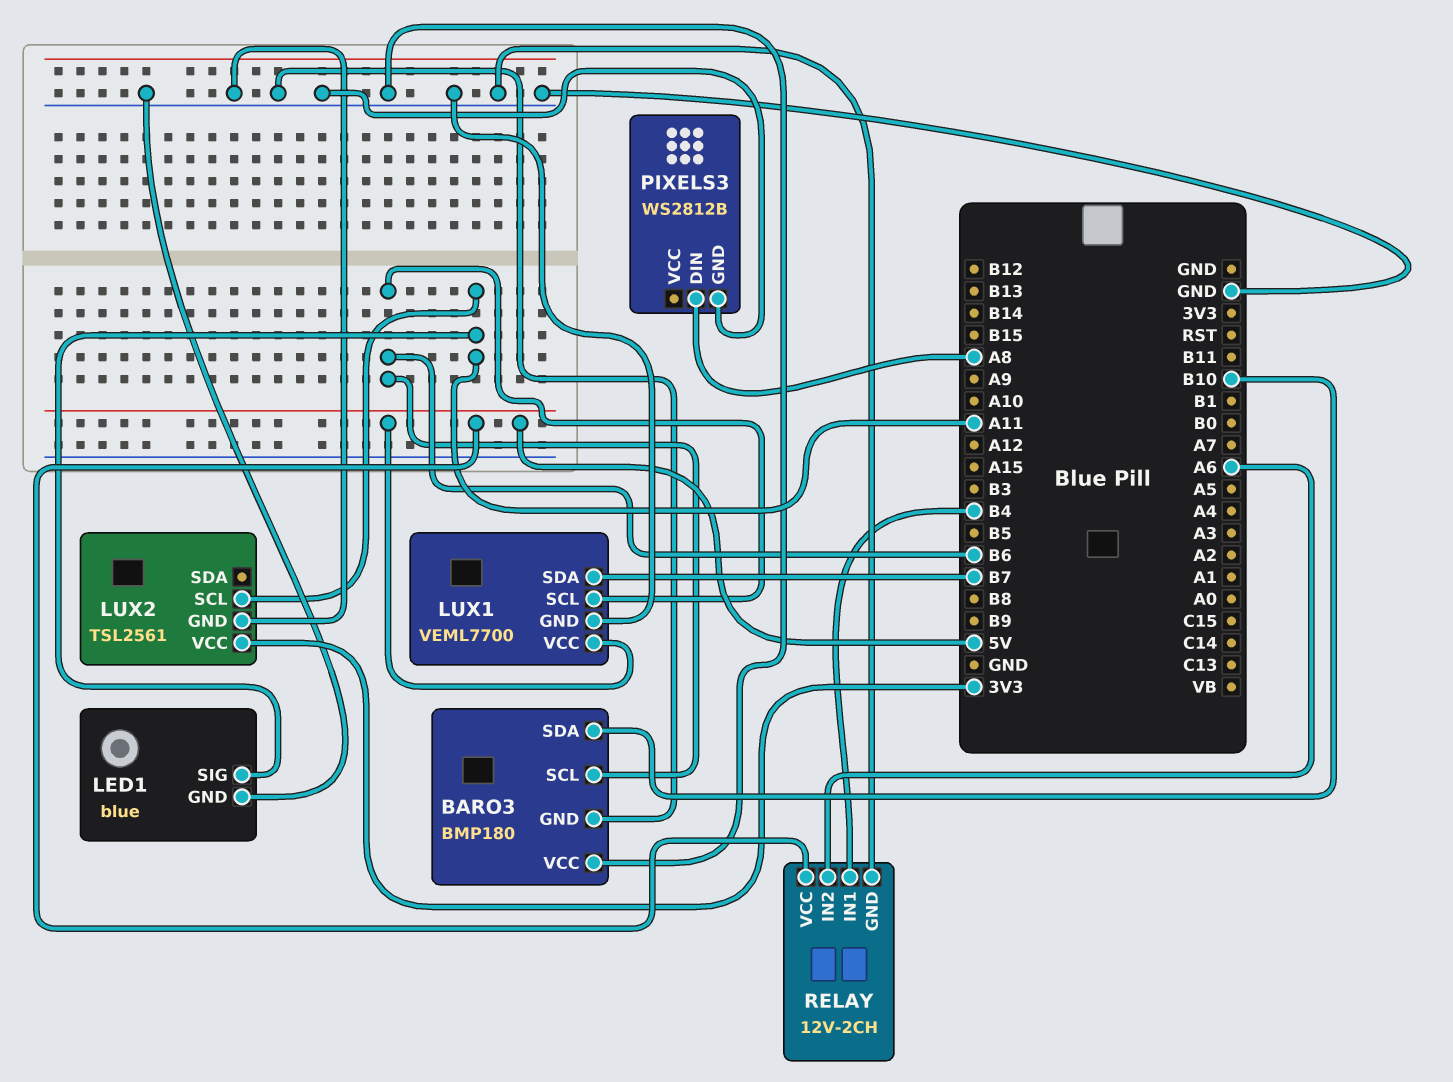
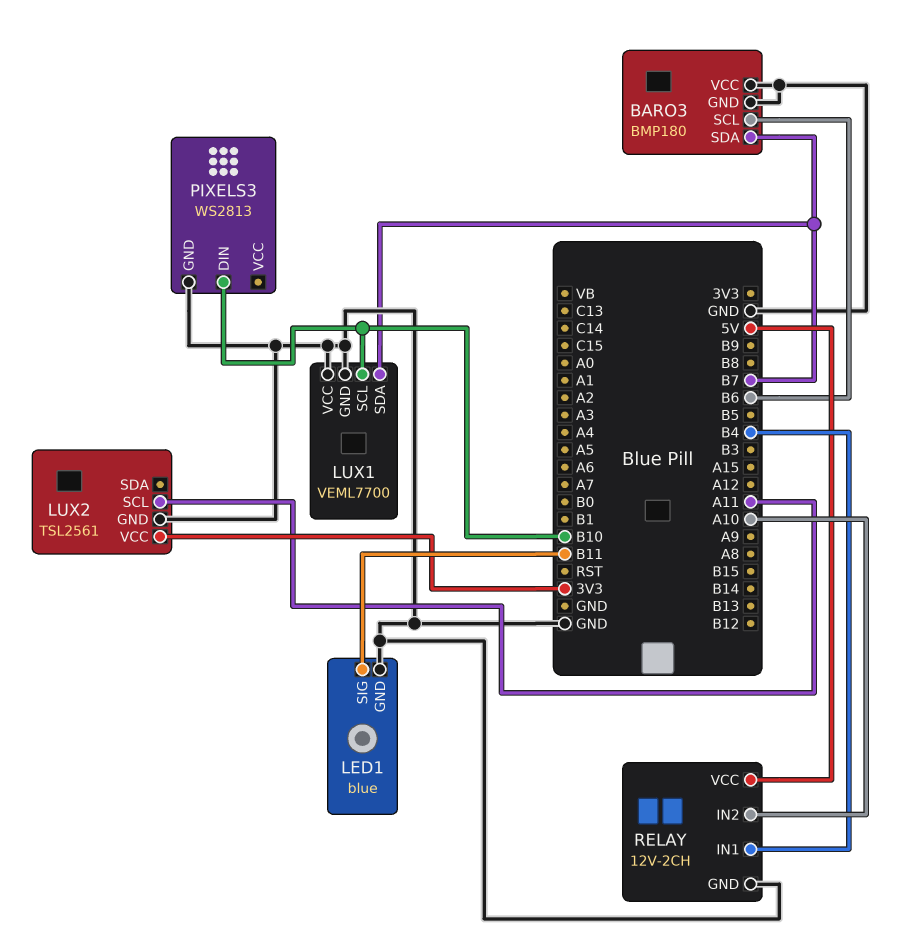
BARO3 pin SDA: B10 -> B7
LED1 pin SIG: A11 -> B11
LUX1 pin SCL: B6 -> B10
LUX1 pin VCC: 5V -> GND
PIXELS3: WS2812B -> WS2813
PIXELS3 pin DIN: A8 -> B10
RELAY pin IN2: A6 -> A10

